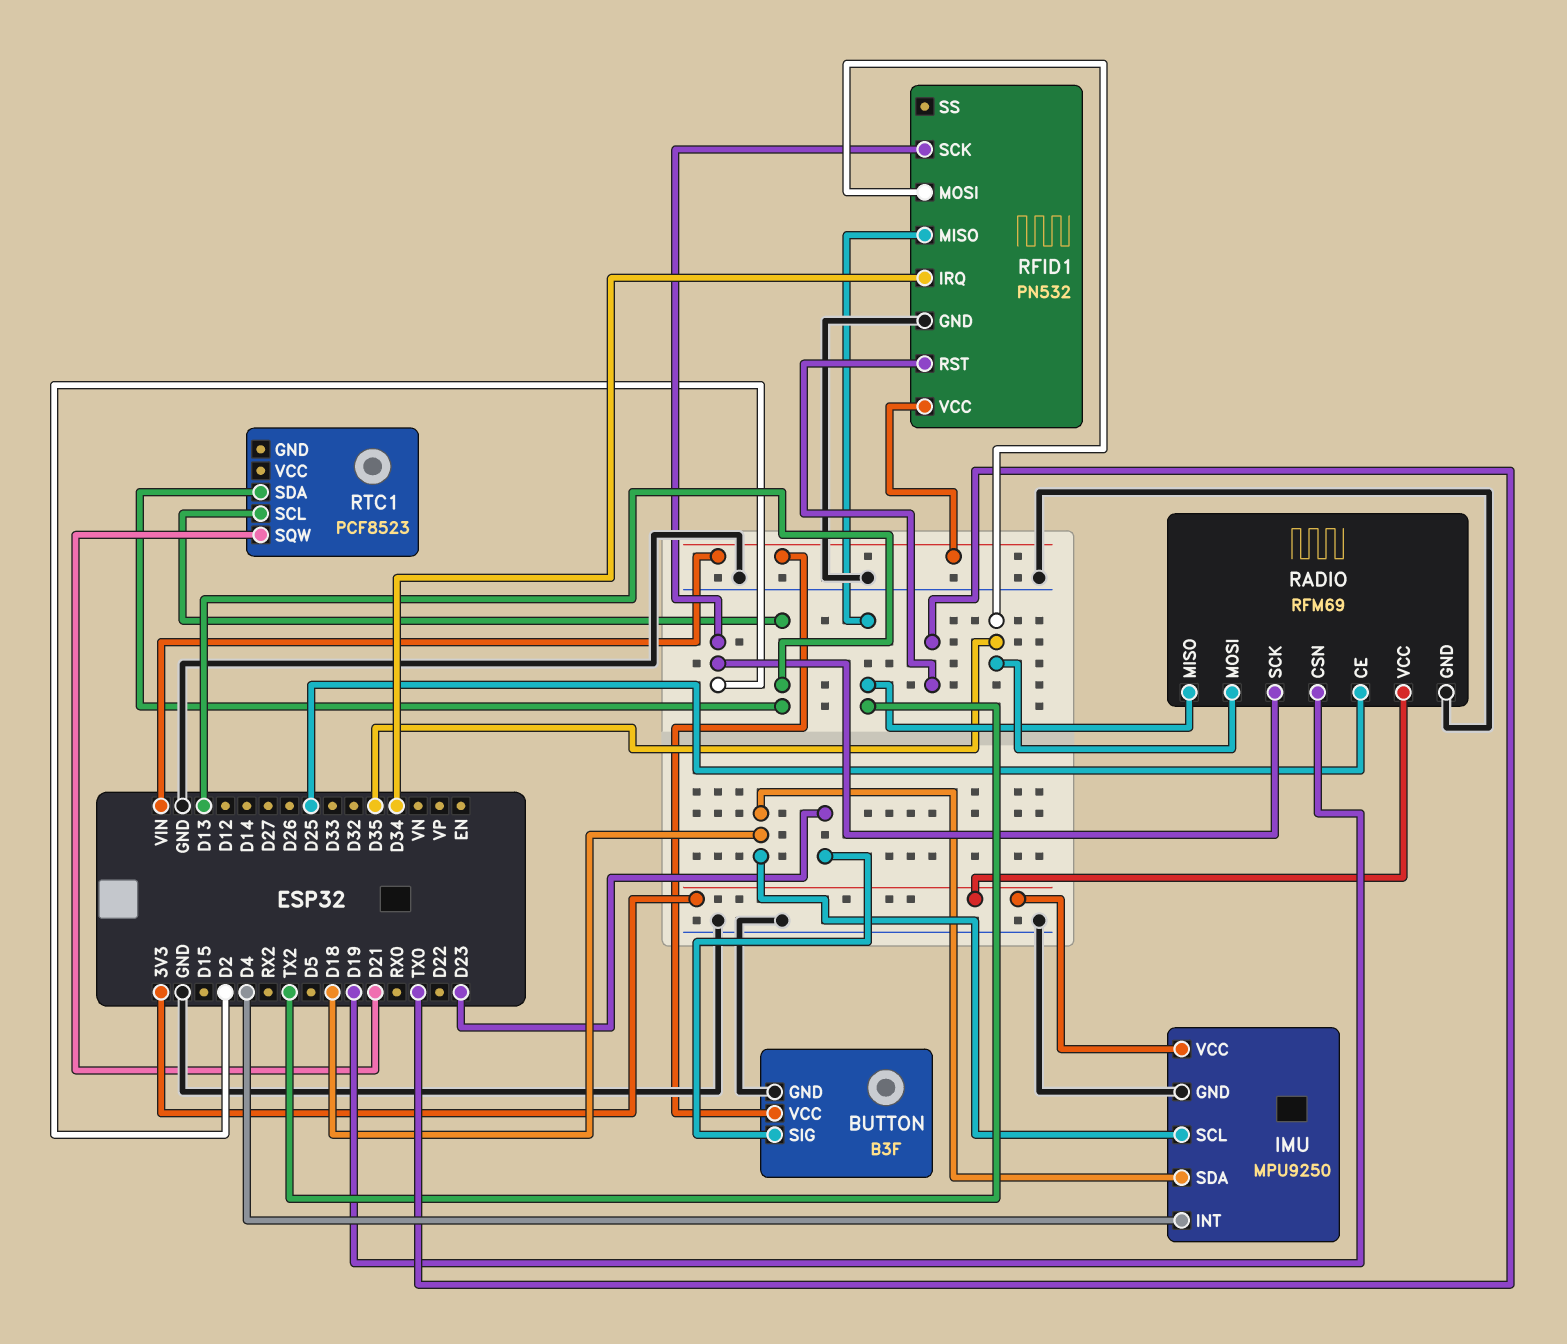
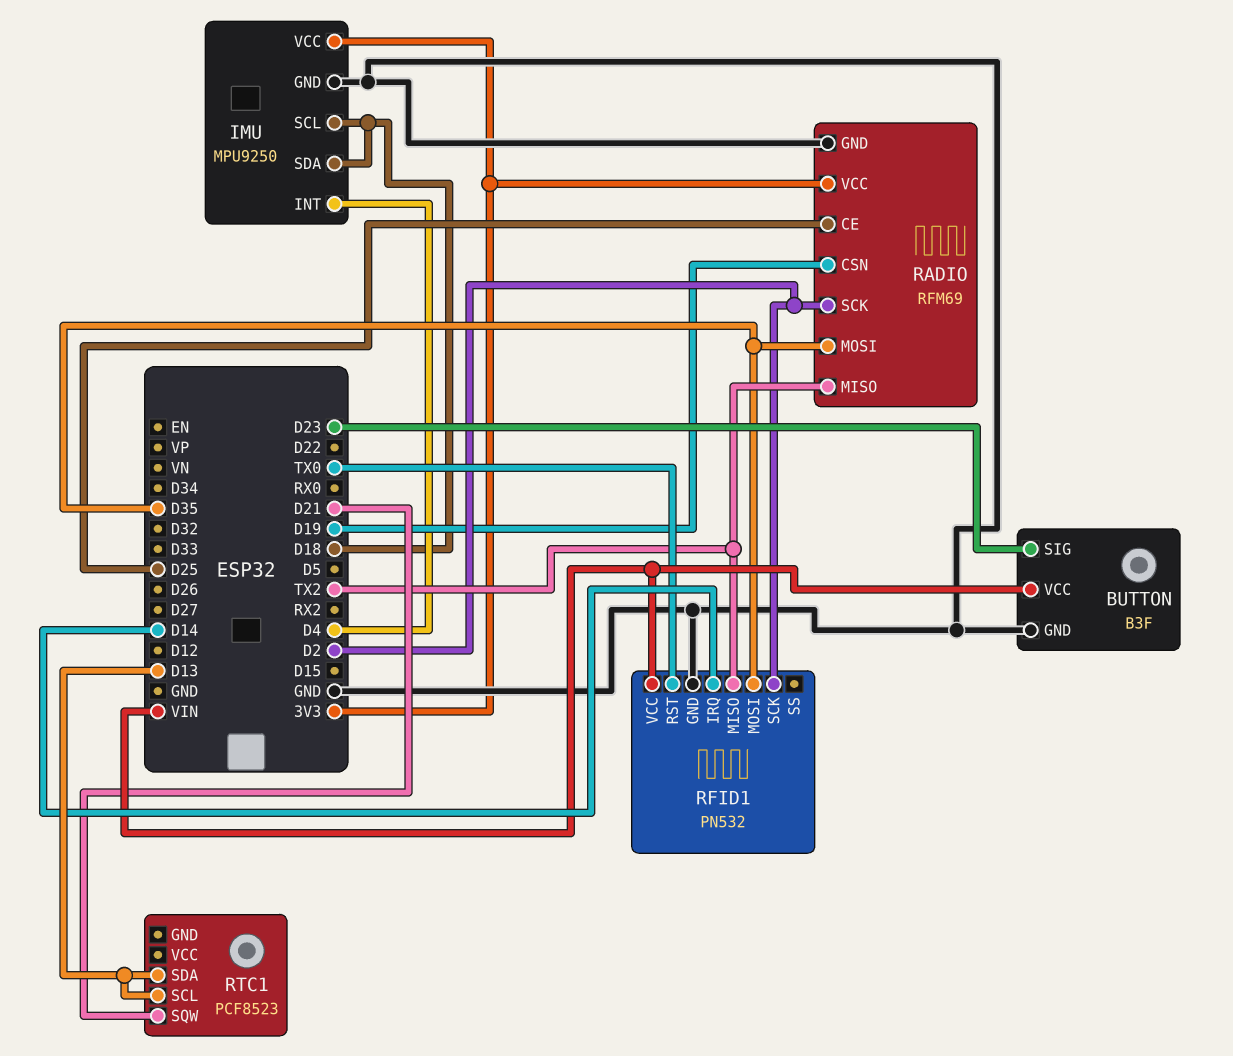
RFID1 pin IRQ: D34 -> D14

